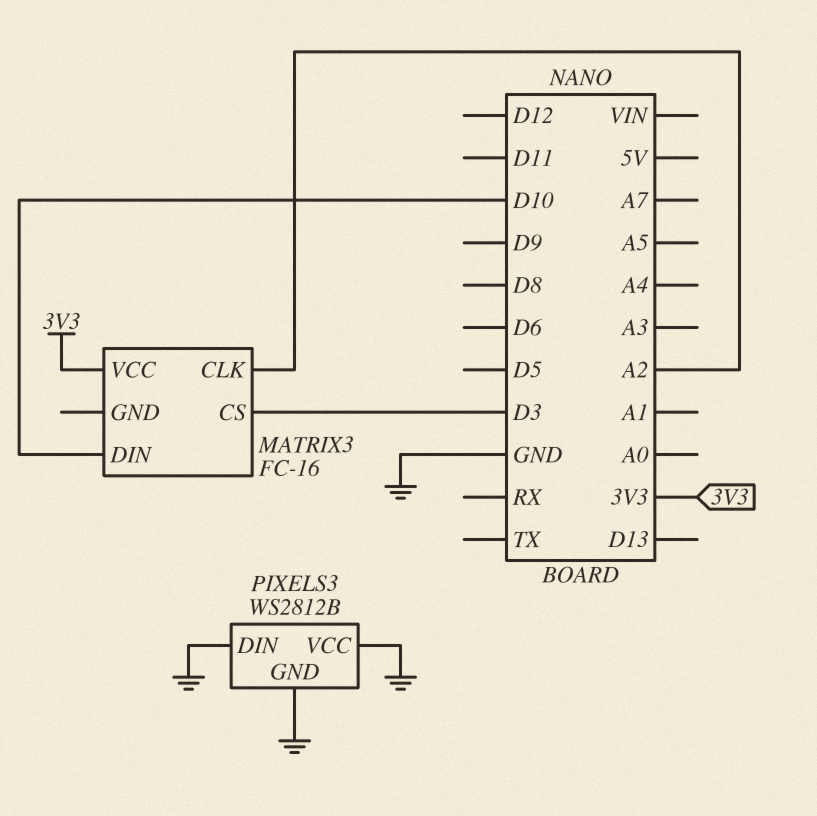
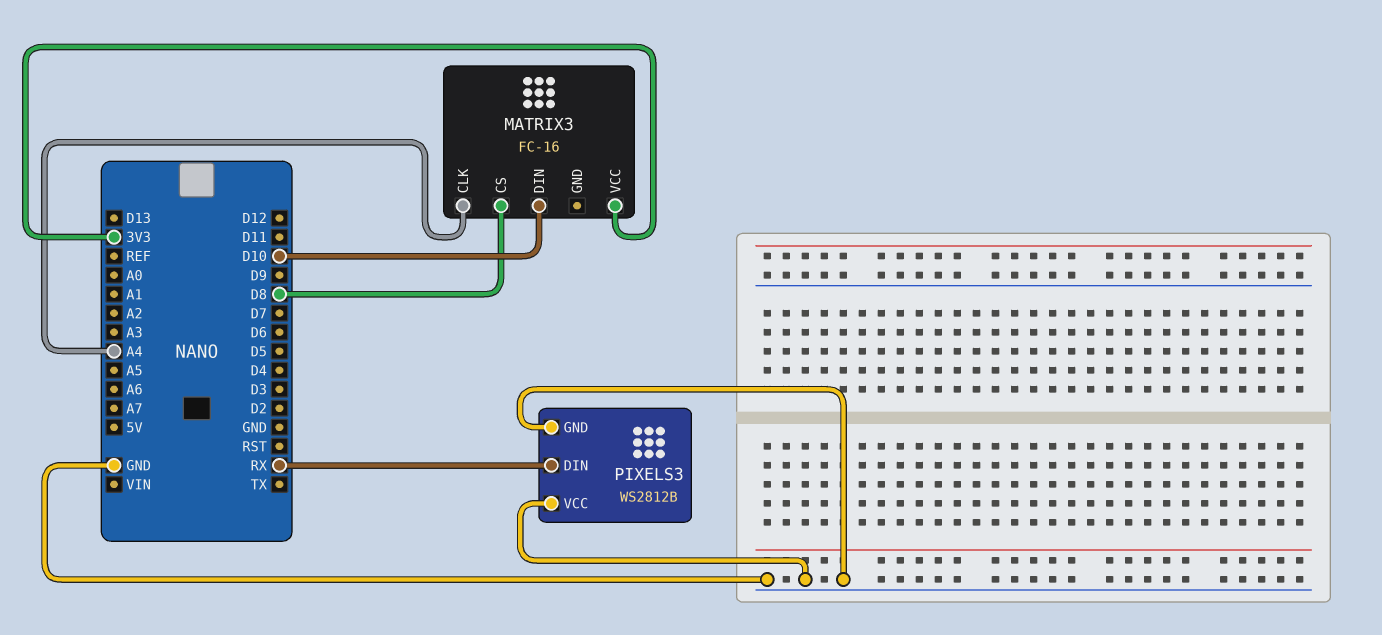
MATRIX3 pin CLK: A2 -> A4
MATRIX3 pin CS: D3 -> D8
PIXELS3 pin DIN: GND -> RX

